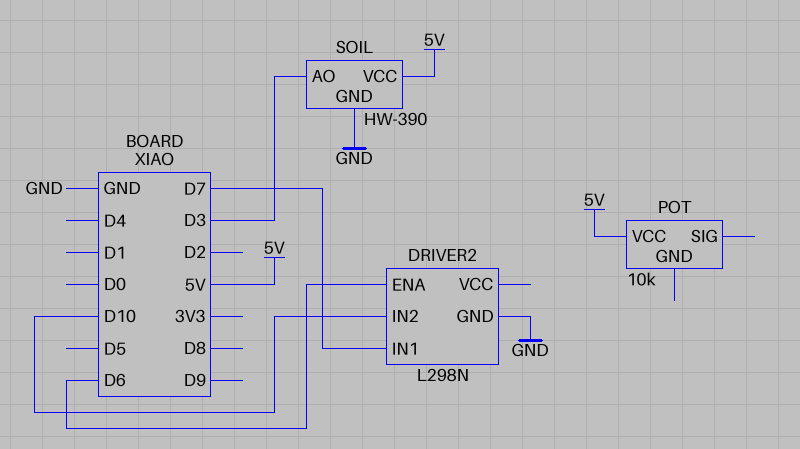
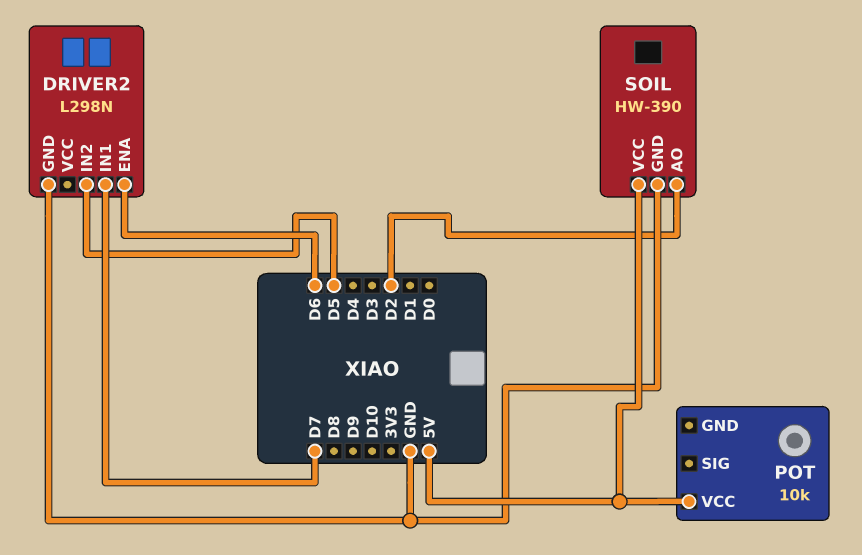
DRIVER2 pin IN2: D10 -> D5
SOIL pin AO: D3 -> D2

